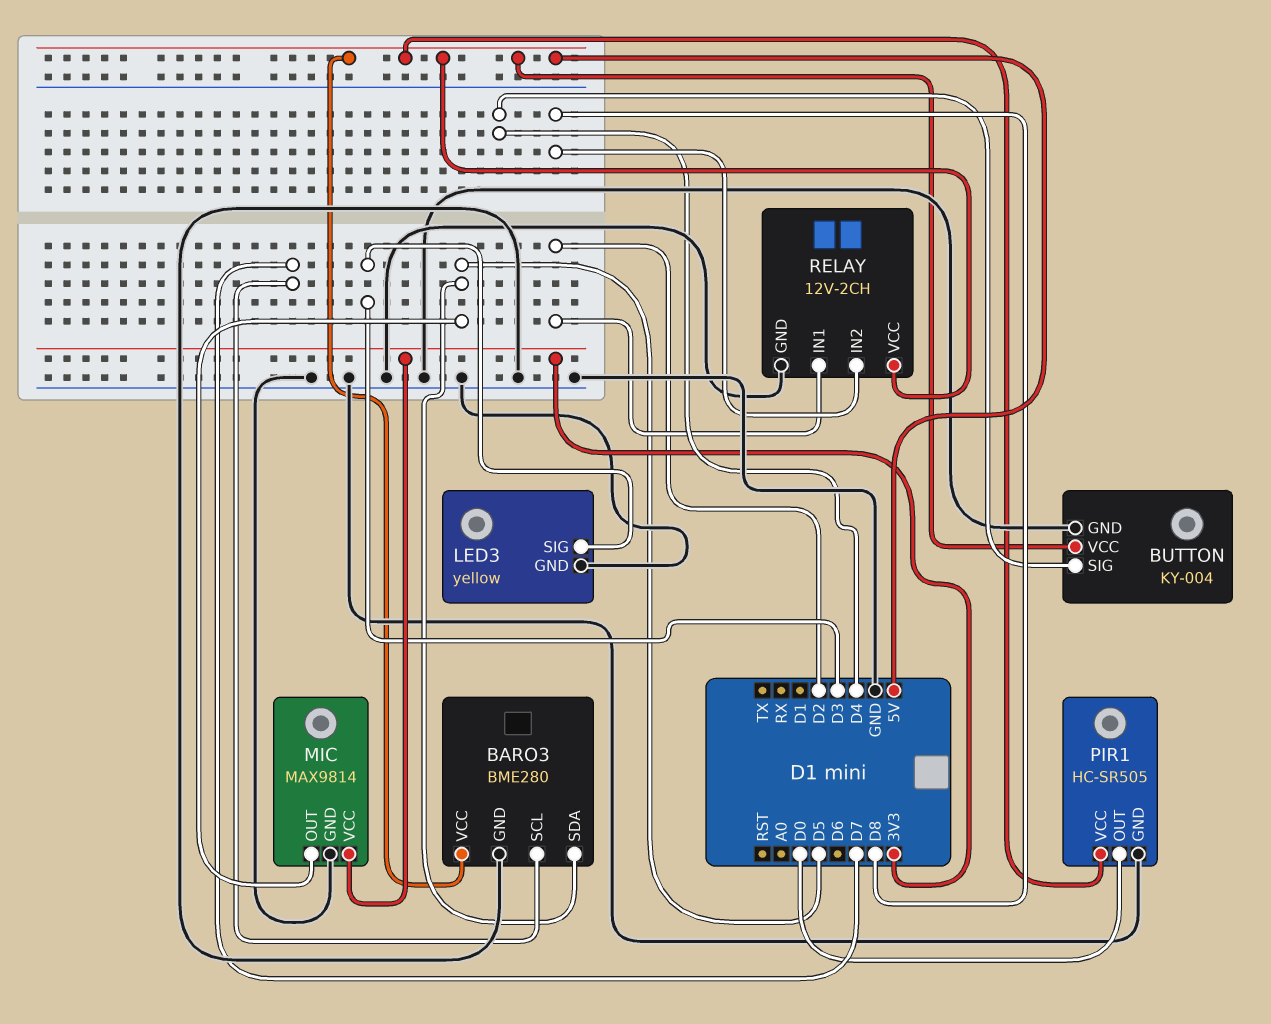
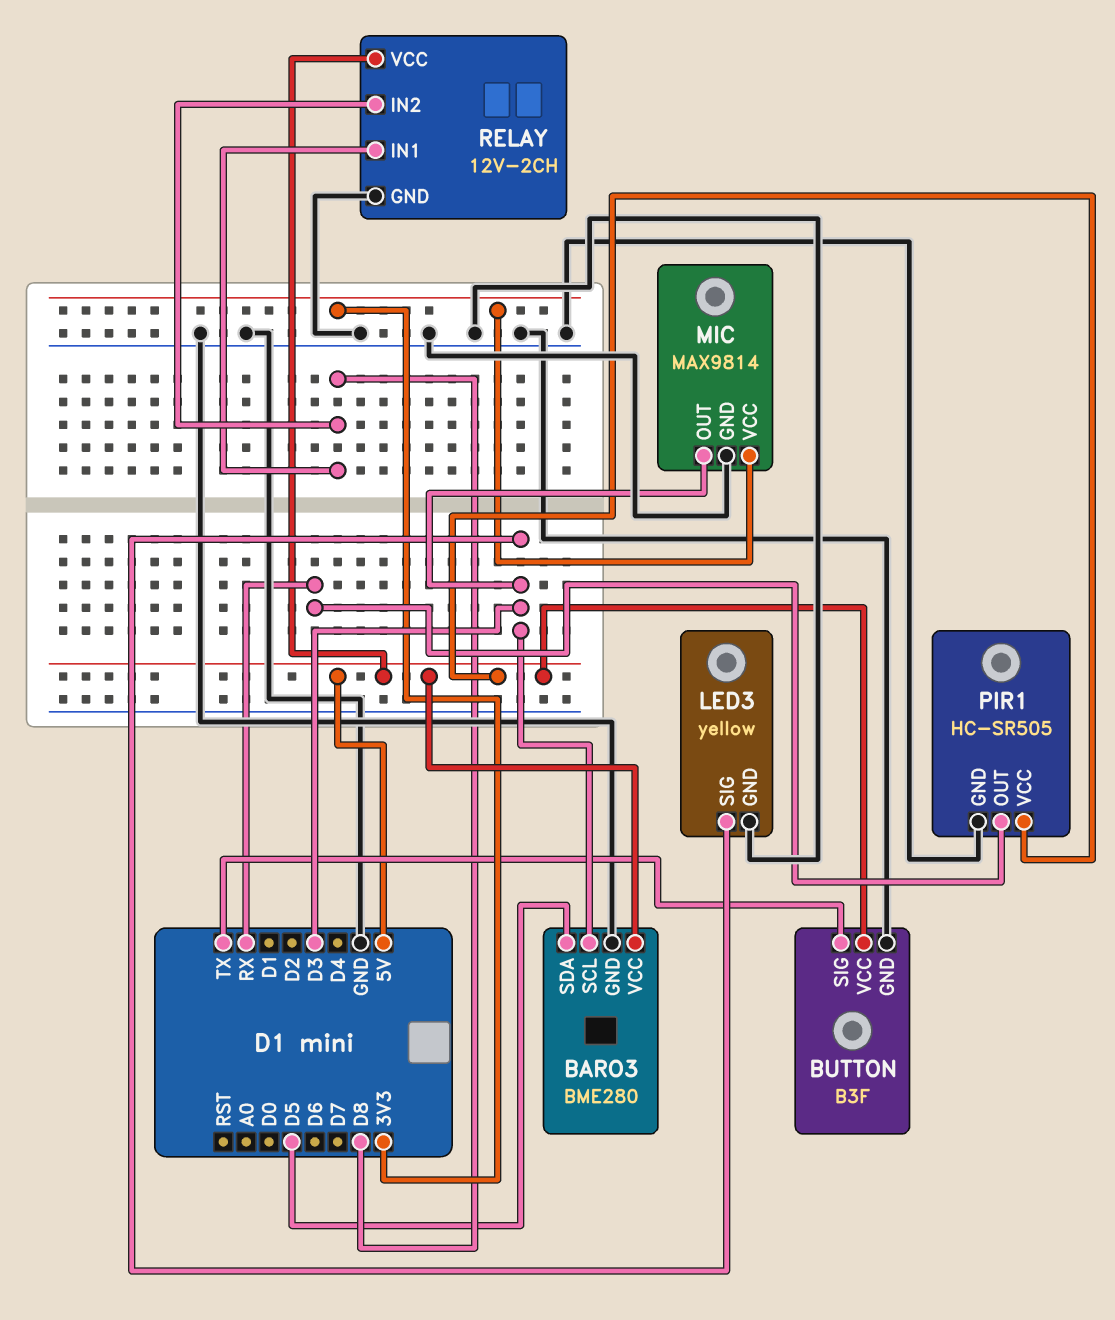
BARO3 pin SCL: D7 -> D3
BUTTON: KY-004 -> B3F
BUTTON pin SIG: D4 -> TX
MIC pin OUT: D5 -> D3
PIR1 pin OUT: D0 -> RX
RELAY pin IN1: D2 -> D8

